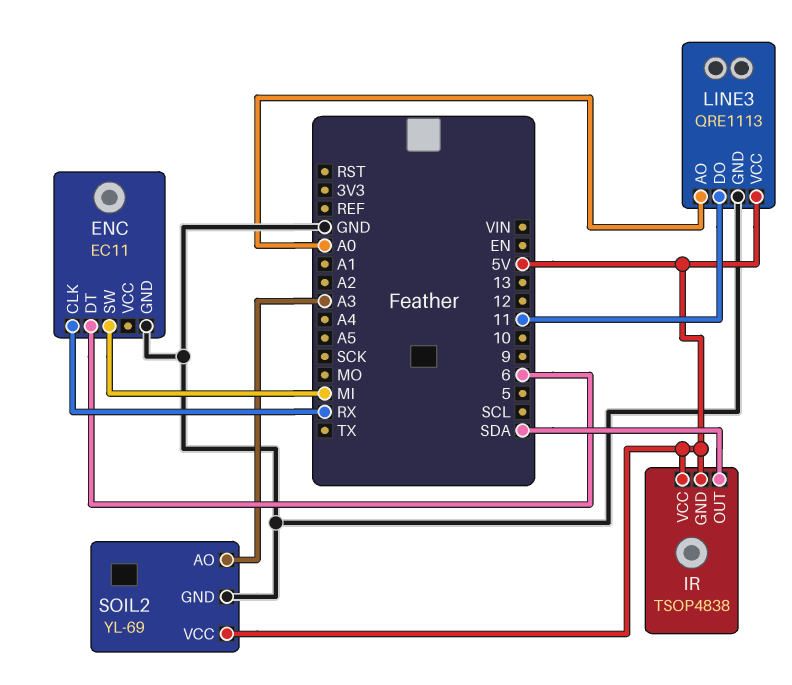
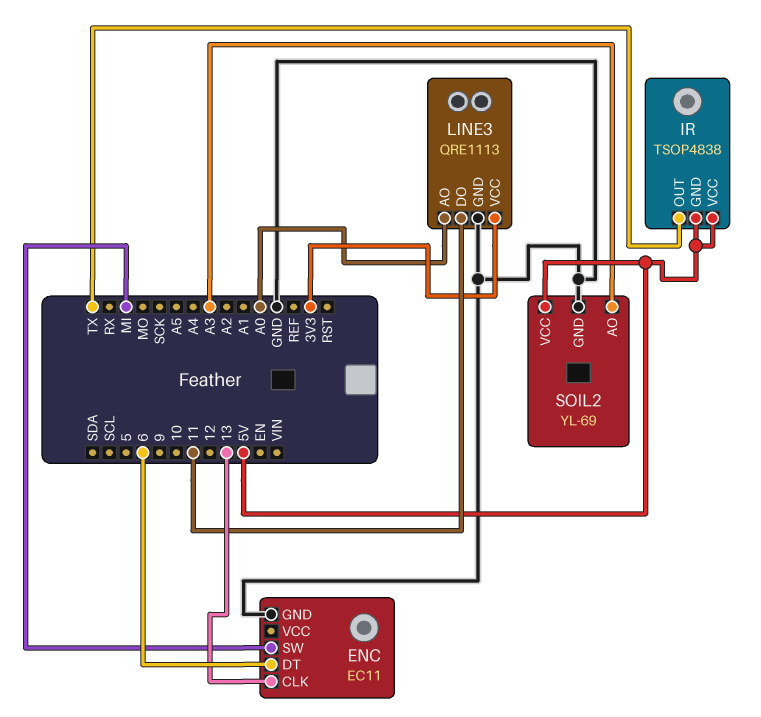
ENC pin CLK: RX -> 13
IR pin OUT: SDA -> TX
LINE3 pin VCC: 5V -> 3V3

